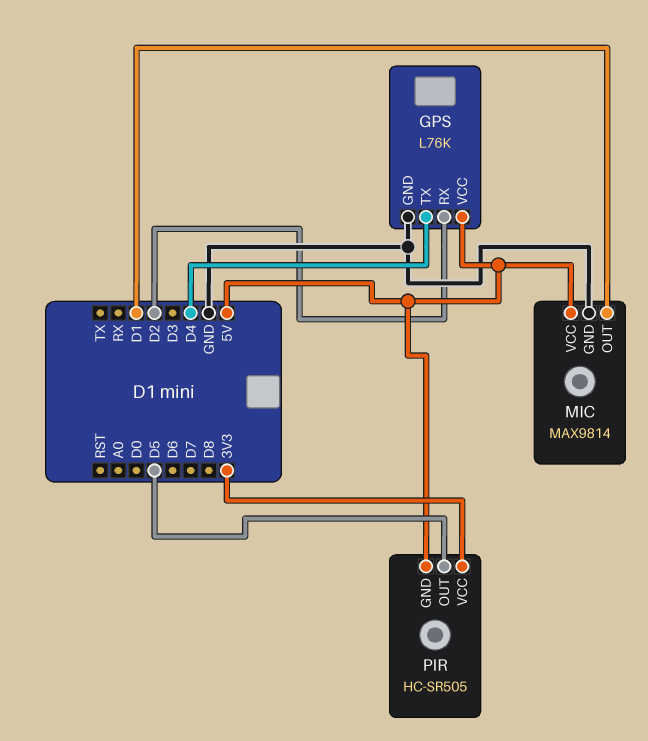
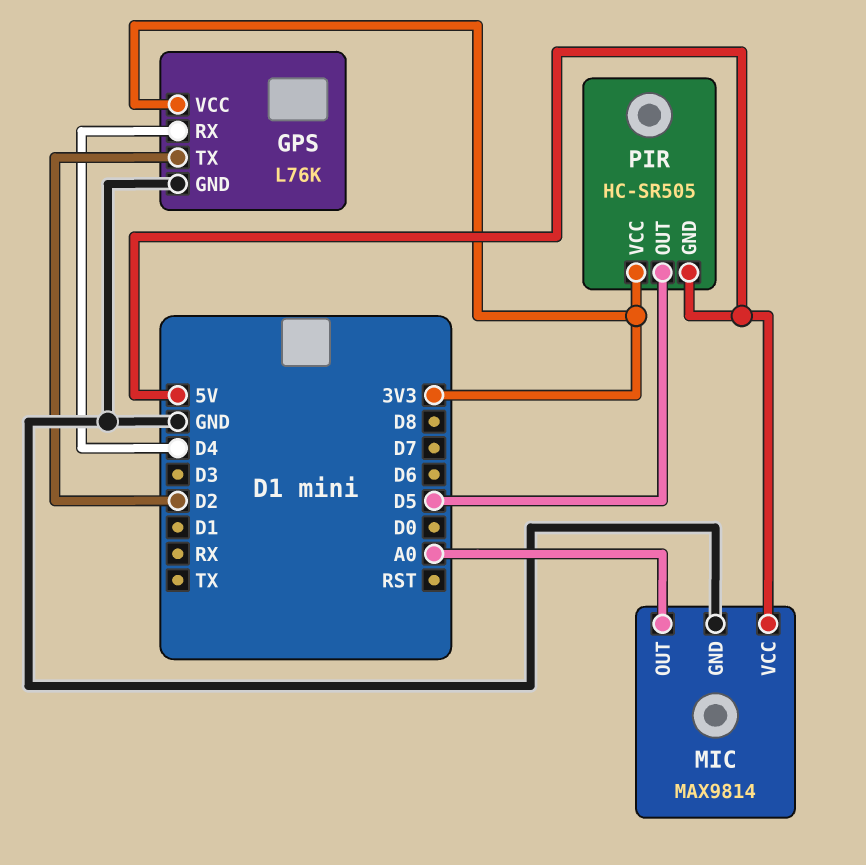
GPS pin RX: D2 -> D4
GPS pin TX: D4 -> D2
GPS pin VCC: 5V -> 3V3
MIC pin OUT: D1 -> A0

